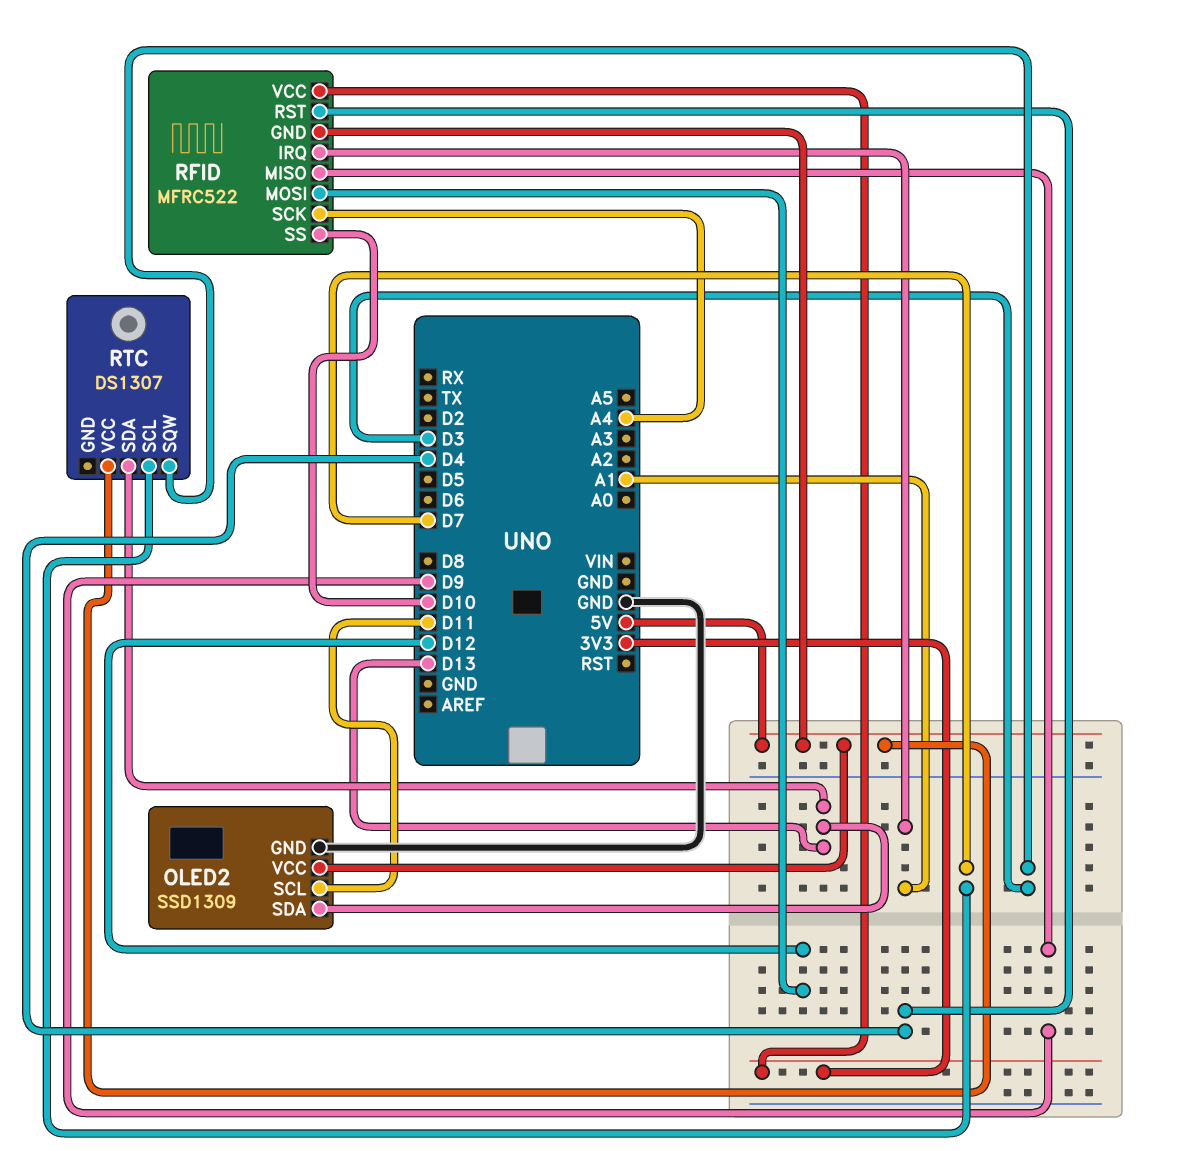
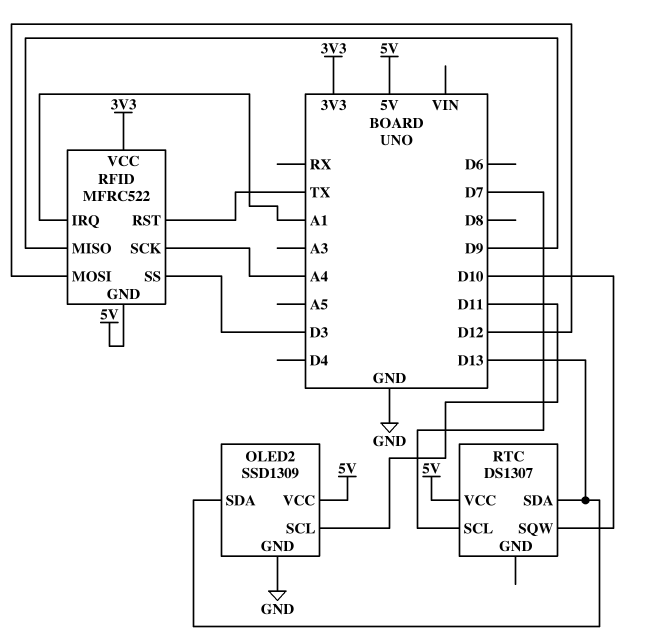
RFID pin RST: D4 -> TX
RFID pin SS: D10 -> D3
RTC pin SQW: D3 -> D10

